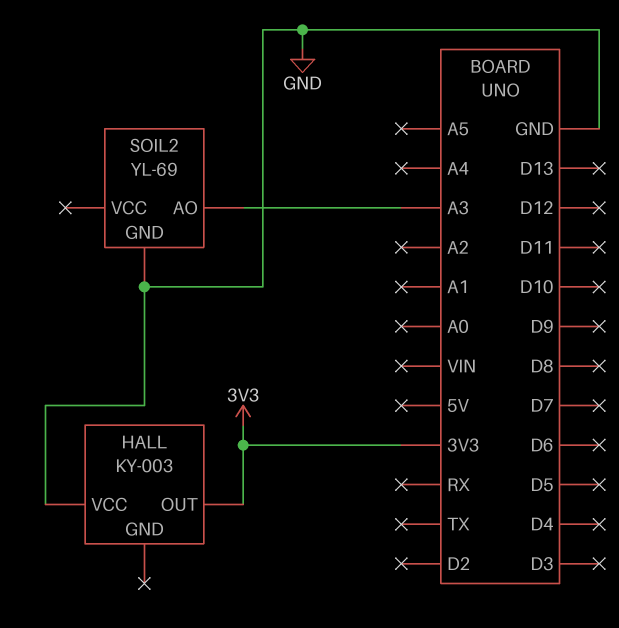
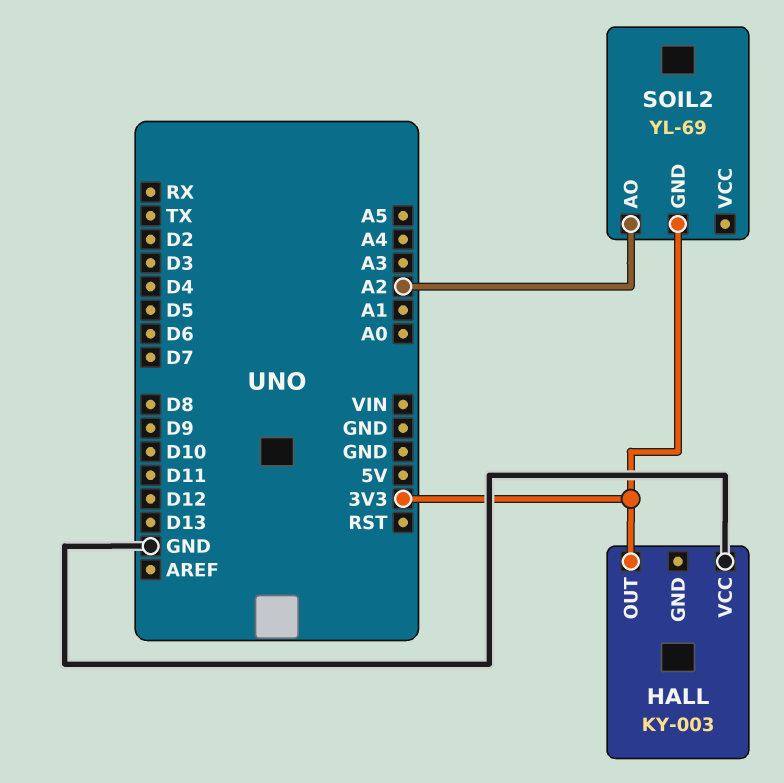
SOIL2 pin AO: A3 -> A2
SOIL2 pin GND: GND -> 3V3

